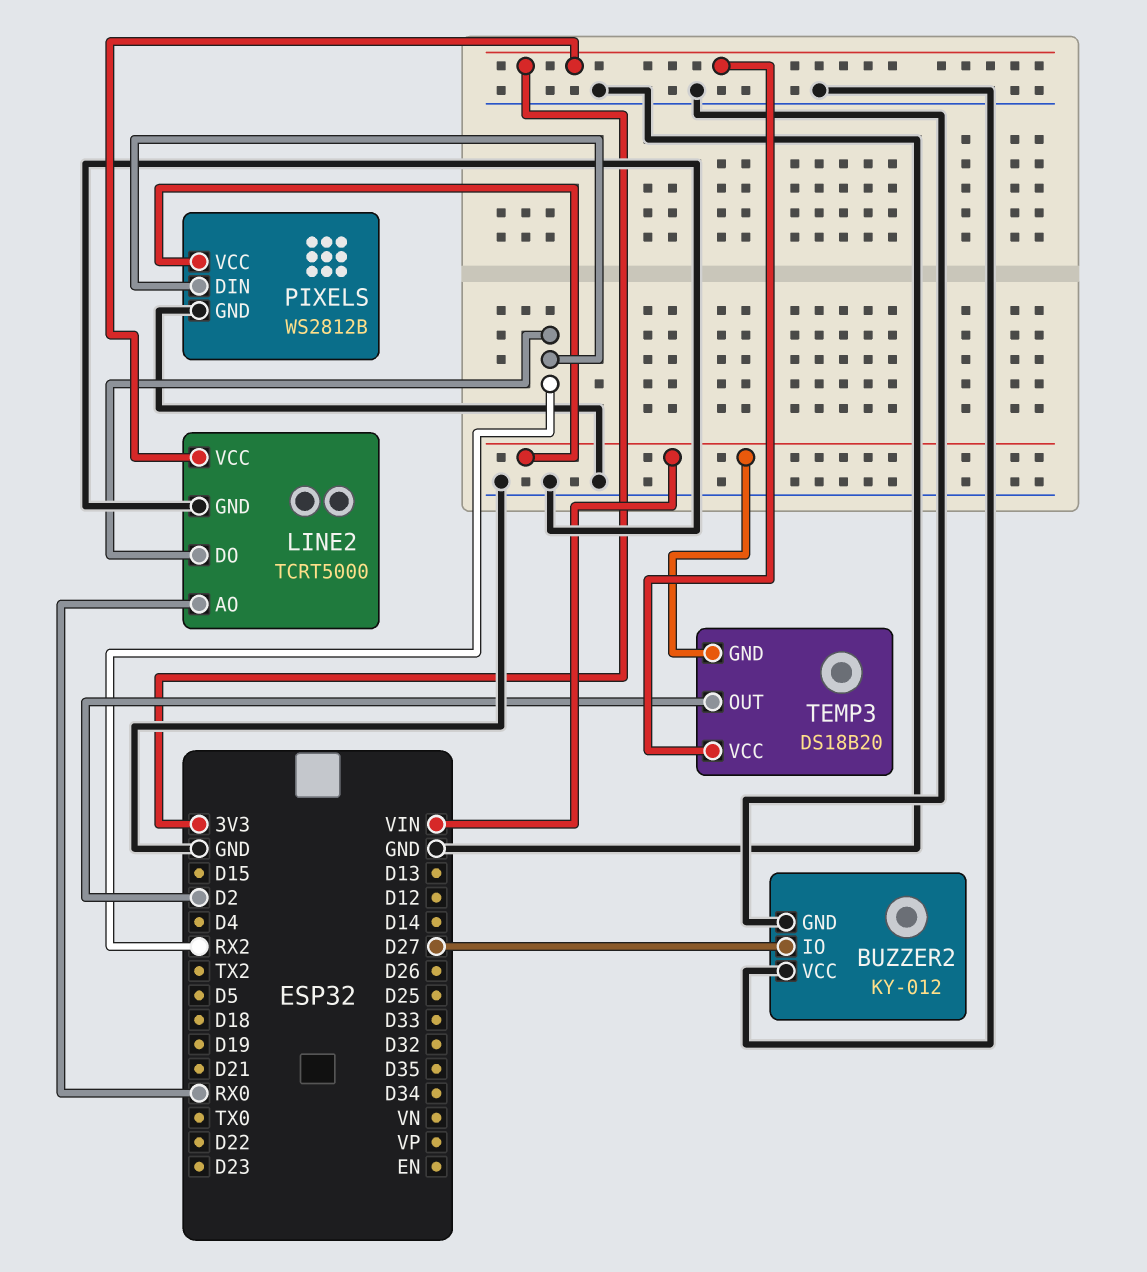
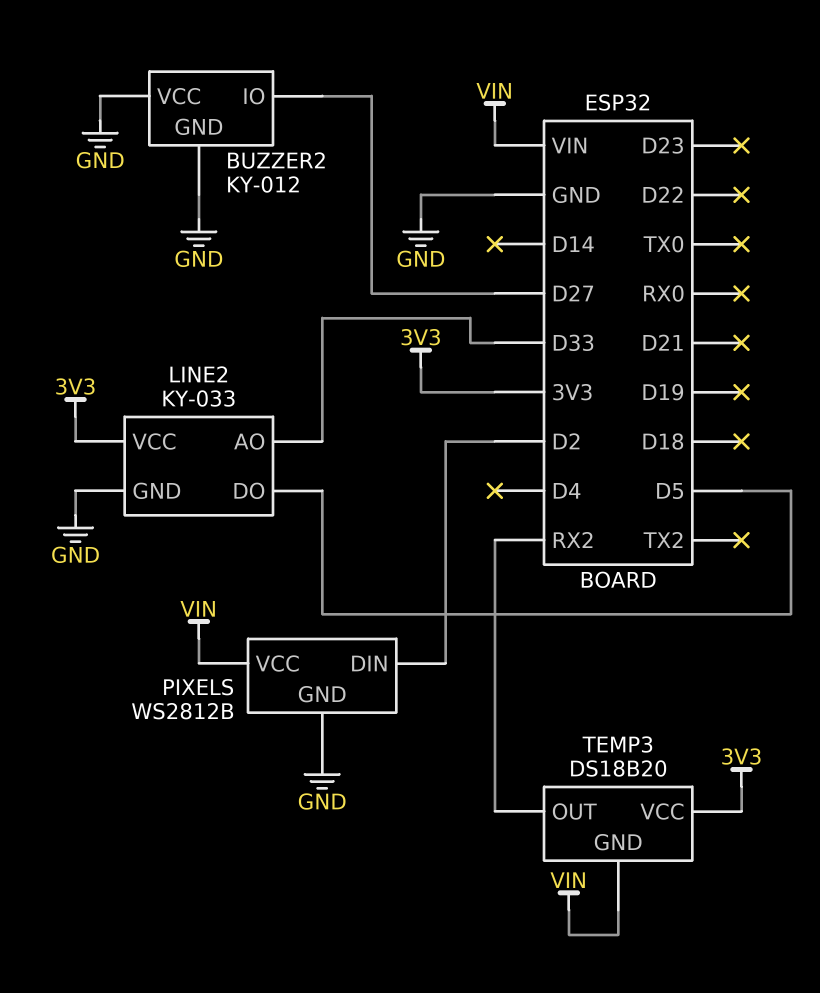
LINE2: TCRT5000 -> KY-033
LINE2 pin AO: RX0 -> D33
LINE2 pin DO: RX2 -> D5
PIXELS pin DIN: RX2 -> D2
TEMP3 pin OUT: D2 -> RX2

